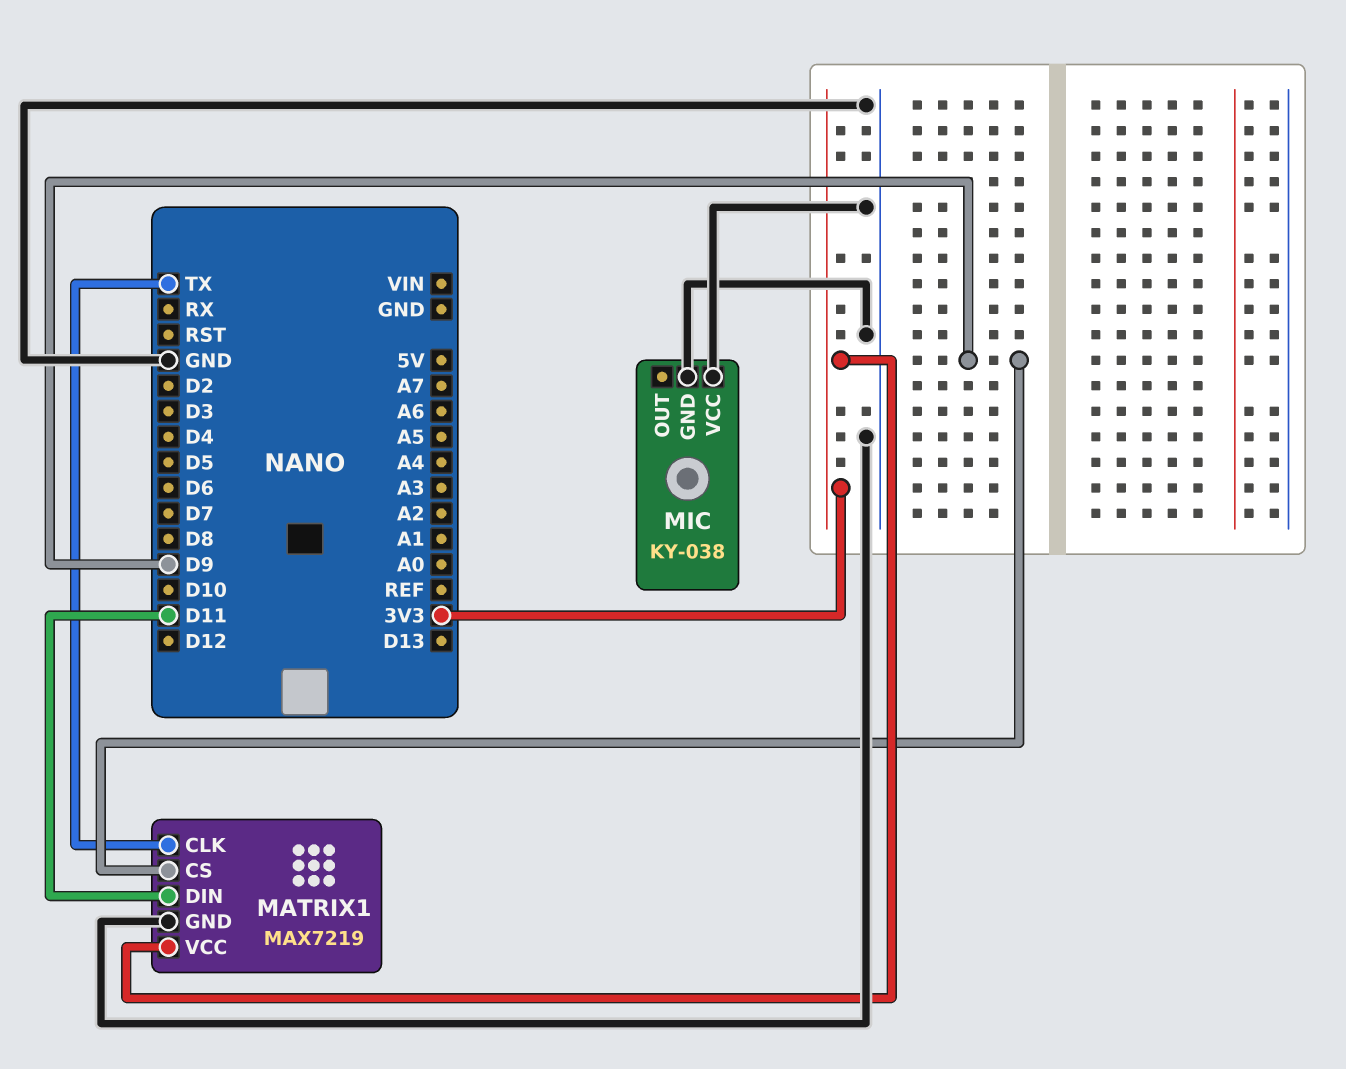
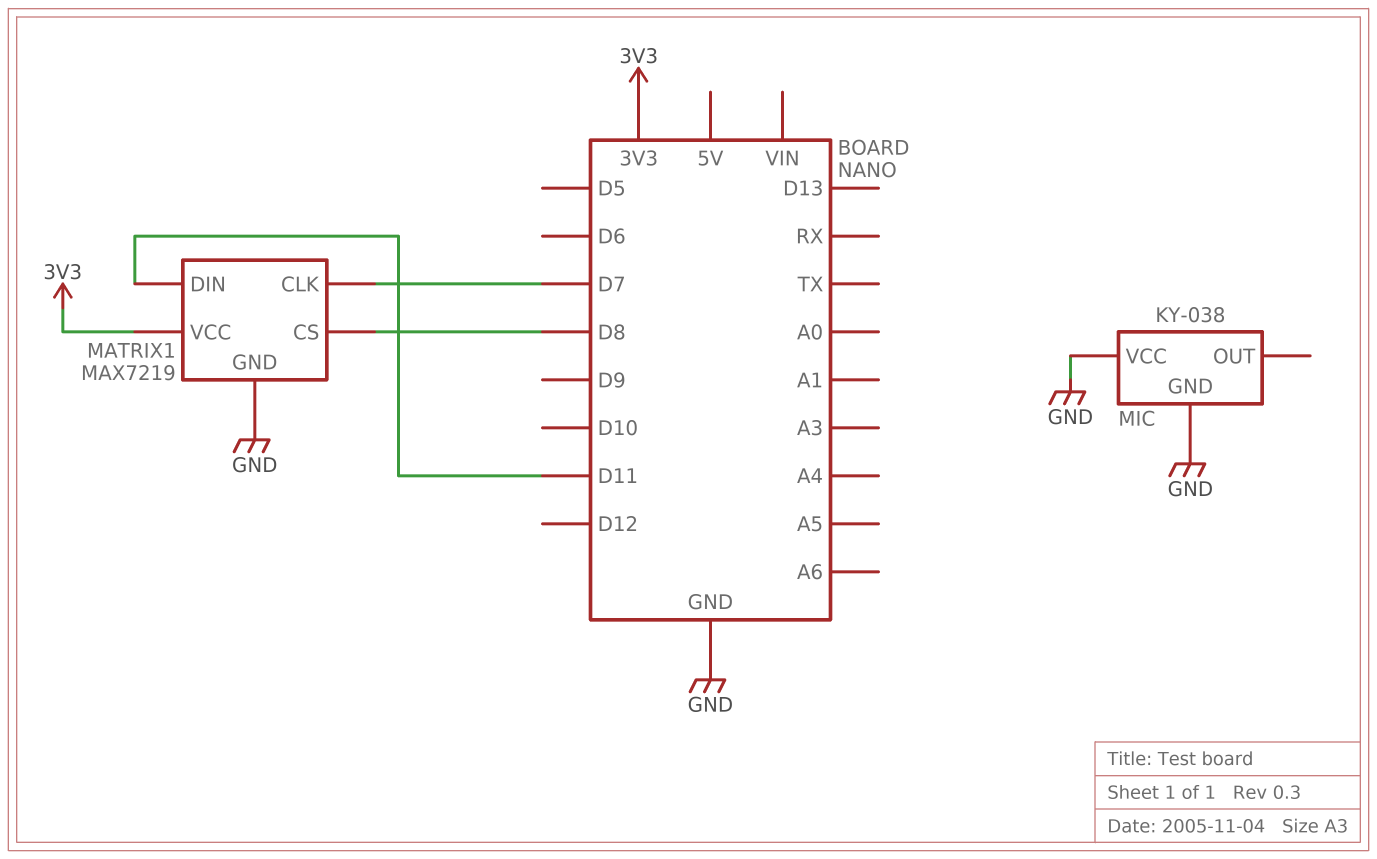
MATRIX1 pin CLK: TX -> D7
MATRIX1 pin CS: D9 -> D8

